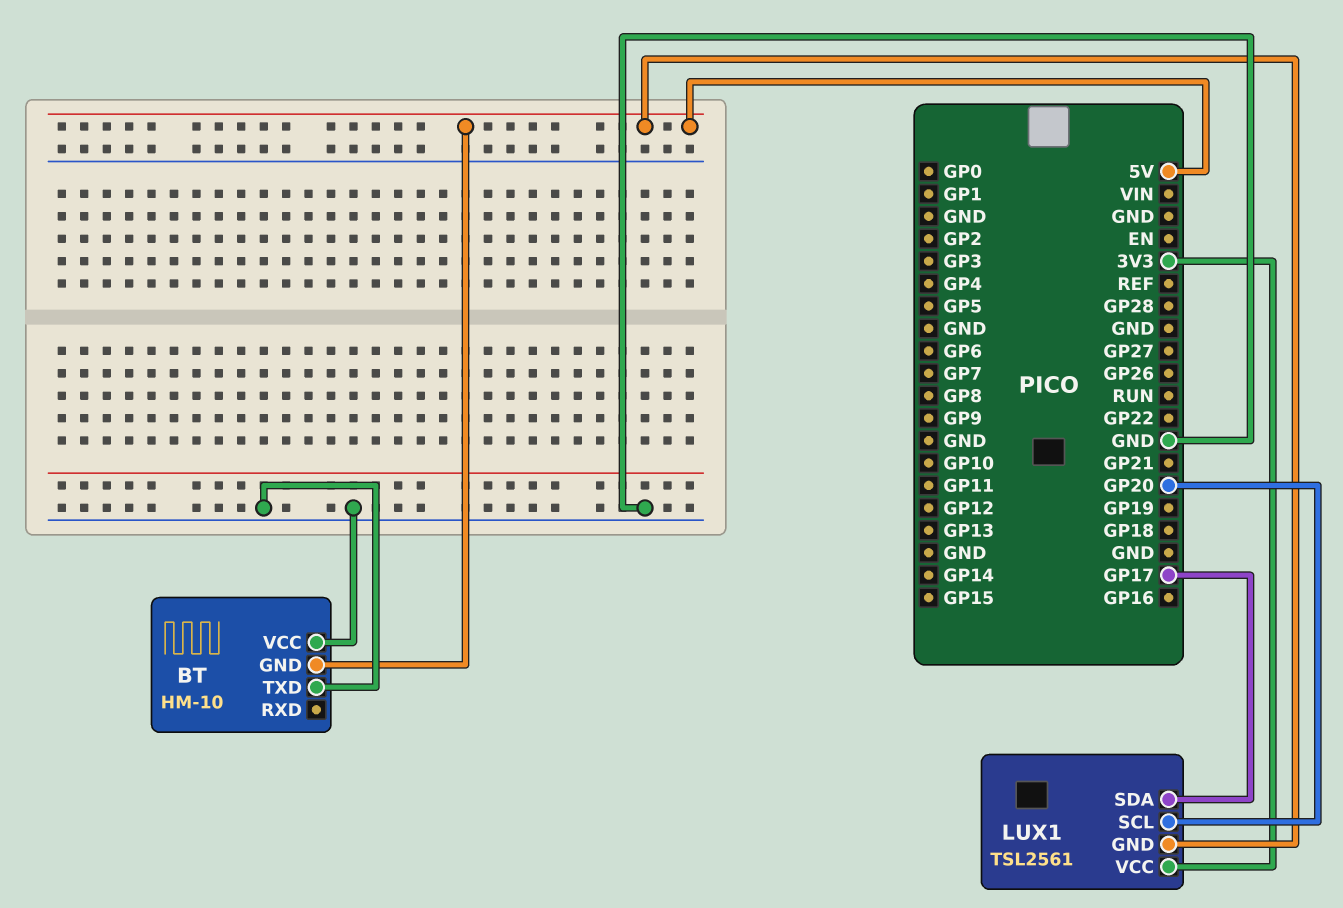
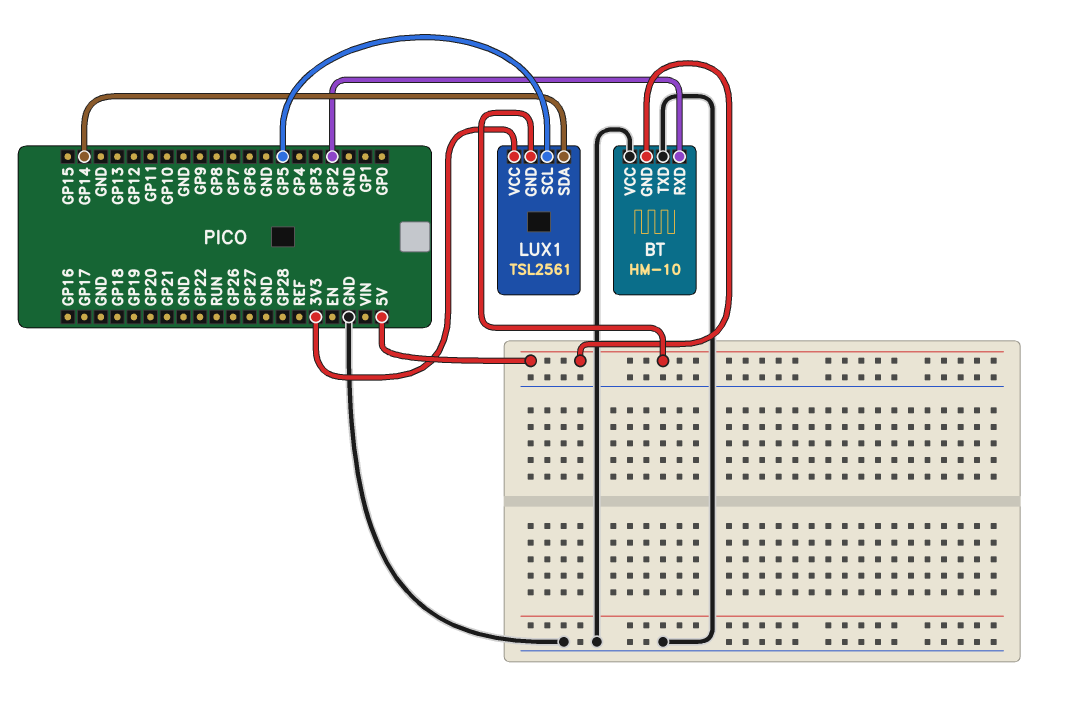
BT pin RXD: none -> GP2
LUX1 pin SCL: GP20 -> GP5
LUX1 pin SDA: GP17 -> GP14

